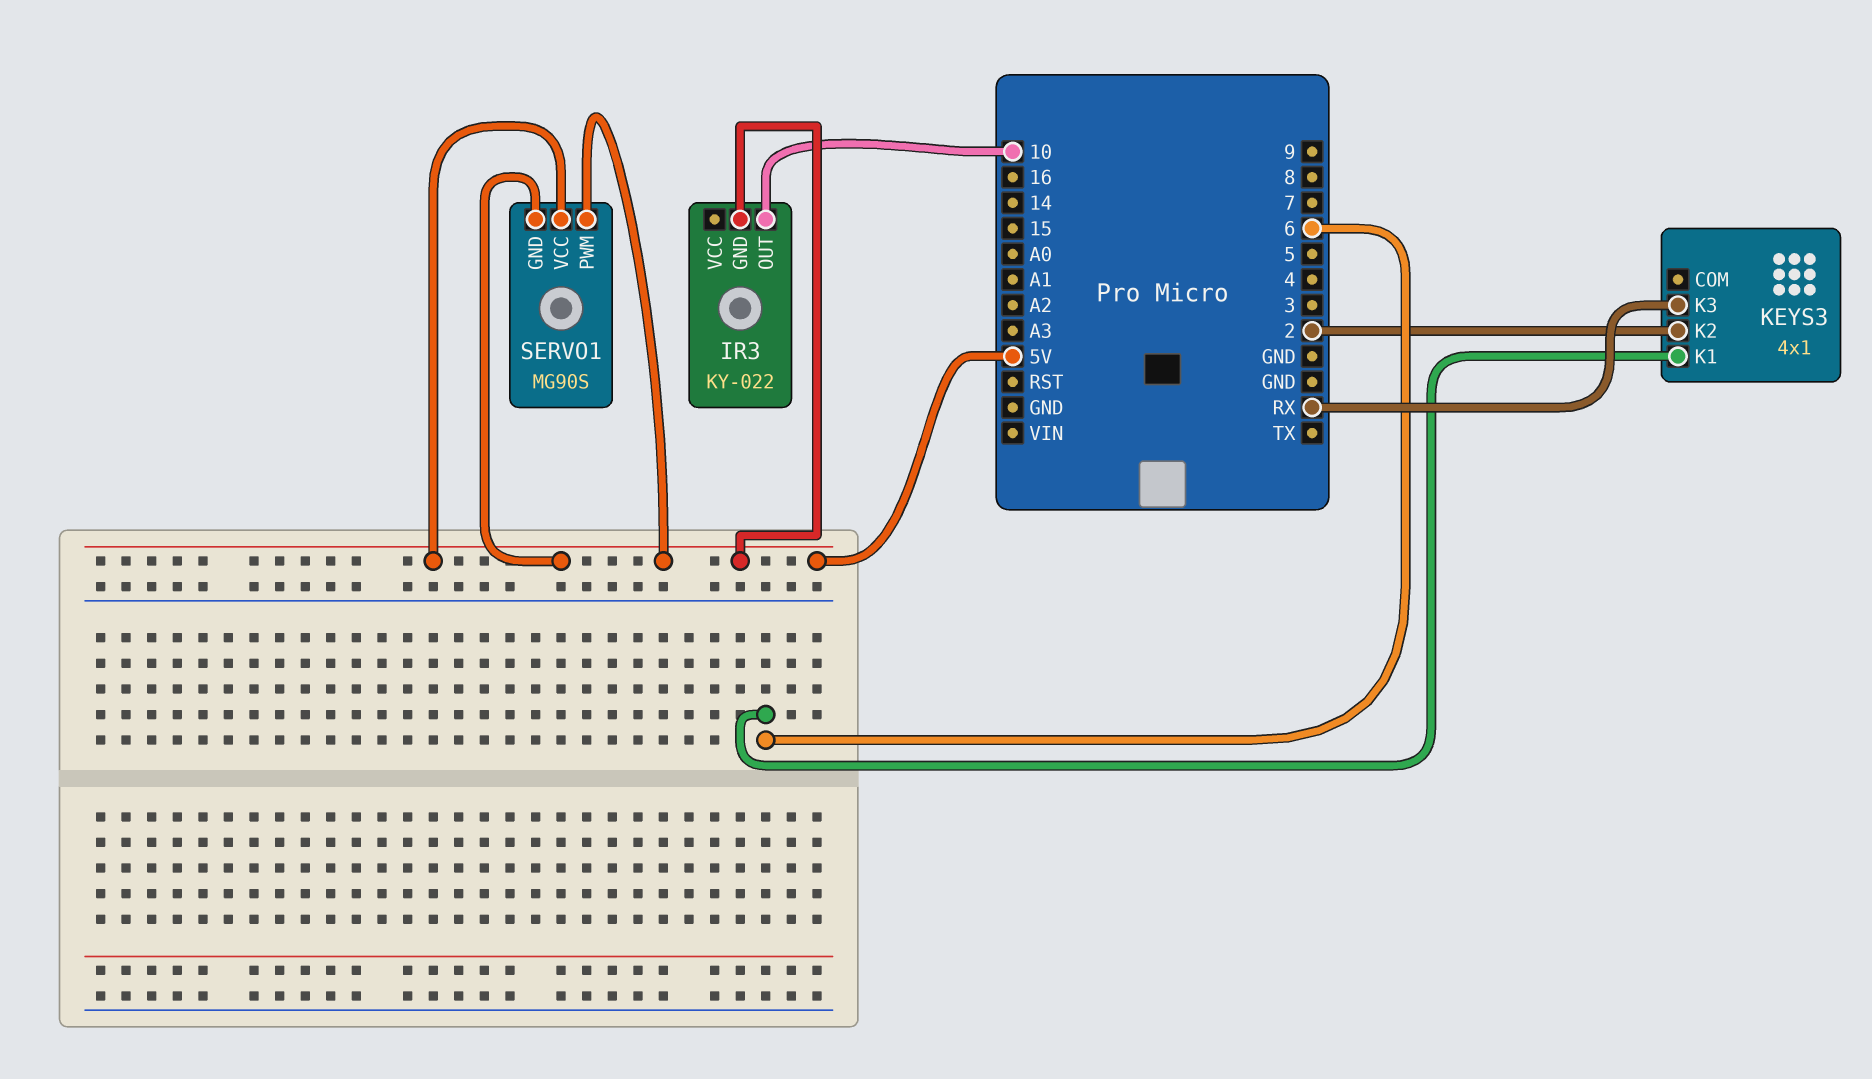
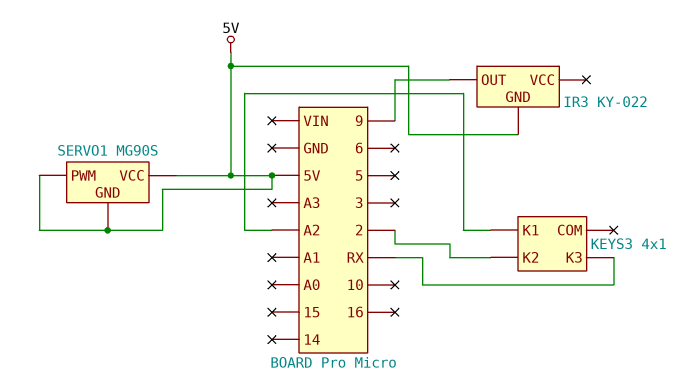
IR3 pin OUT: 10 -> 9
KEYS3 pin K1: 6 -> A2

